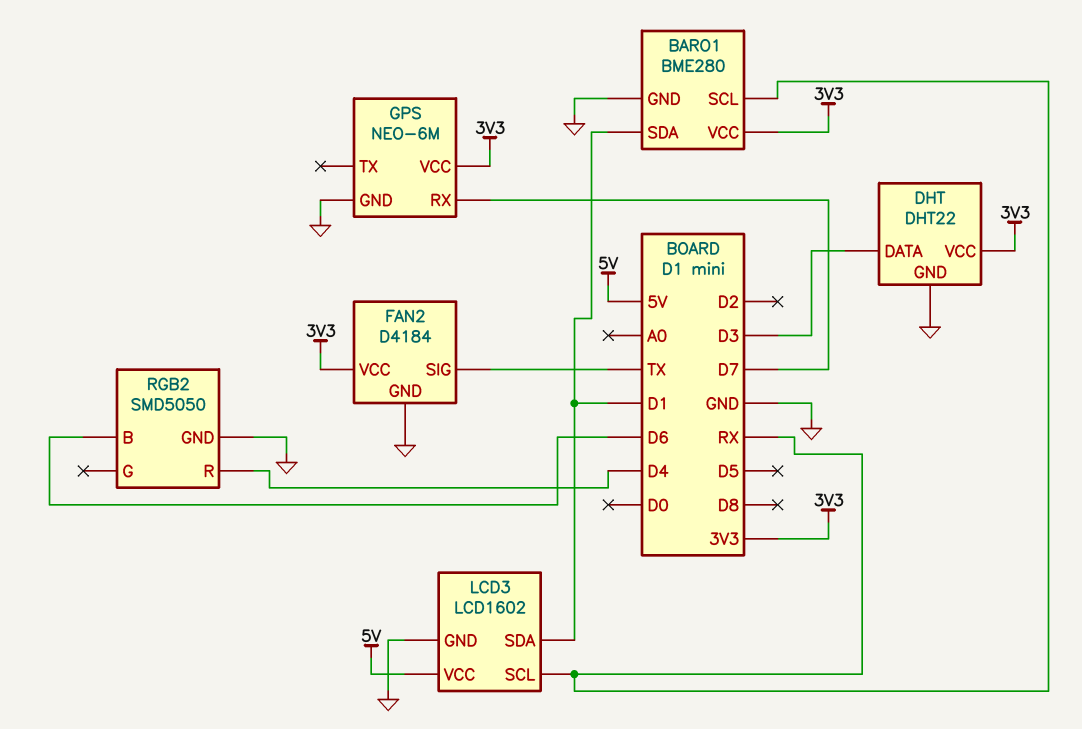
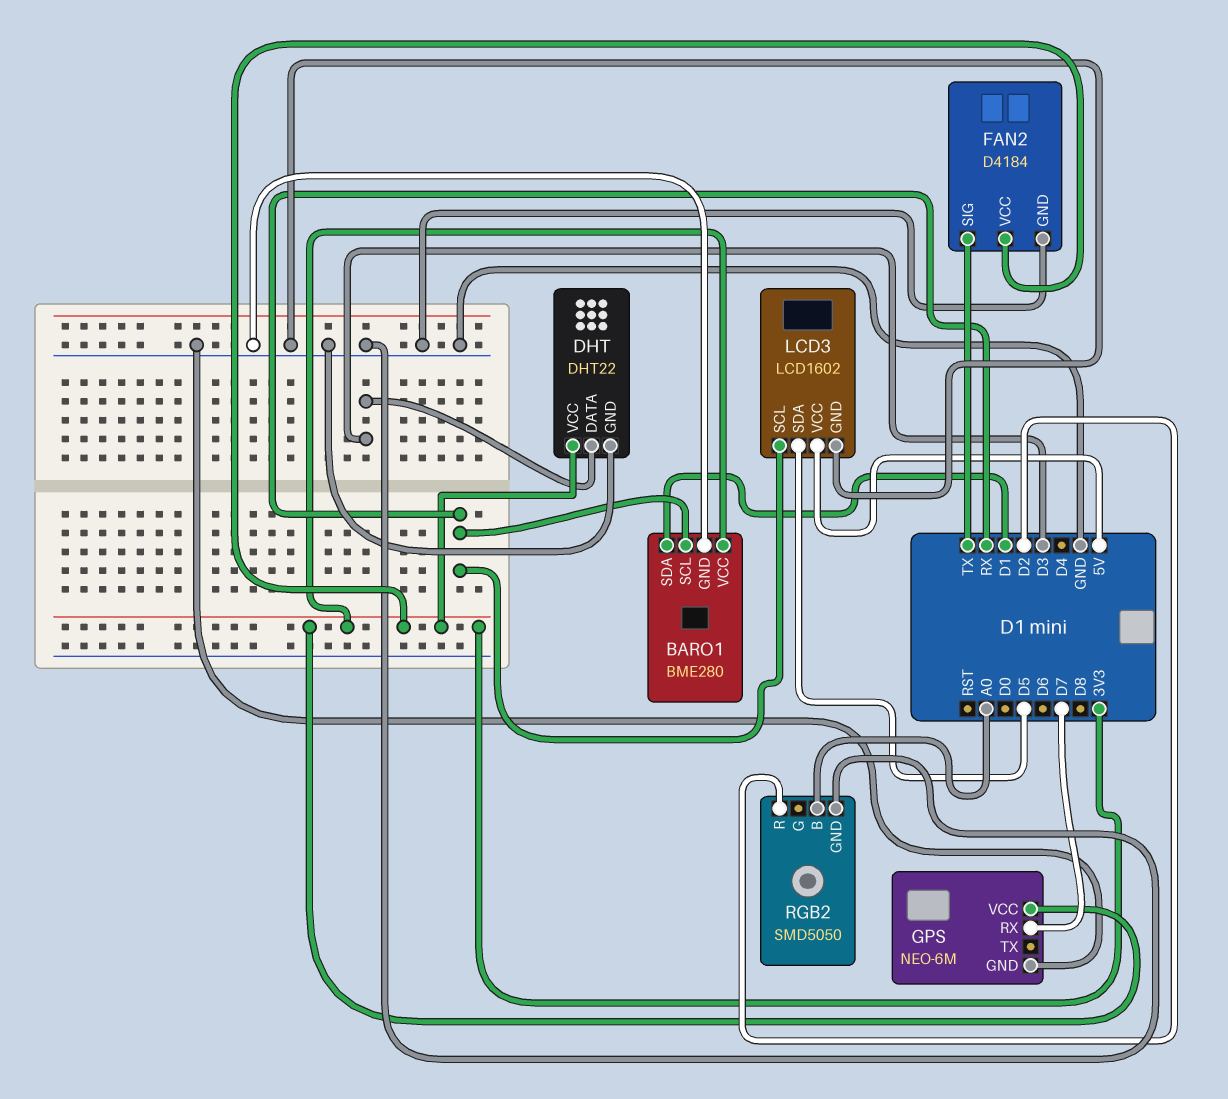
LCD3 pin SDA: D1 -> D5
RGB2 pin B: D6 -> A0
RGB2 pin R: D4 -> D2

